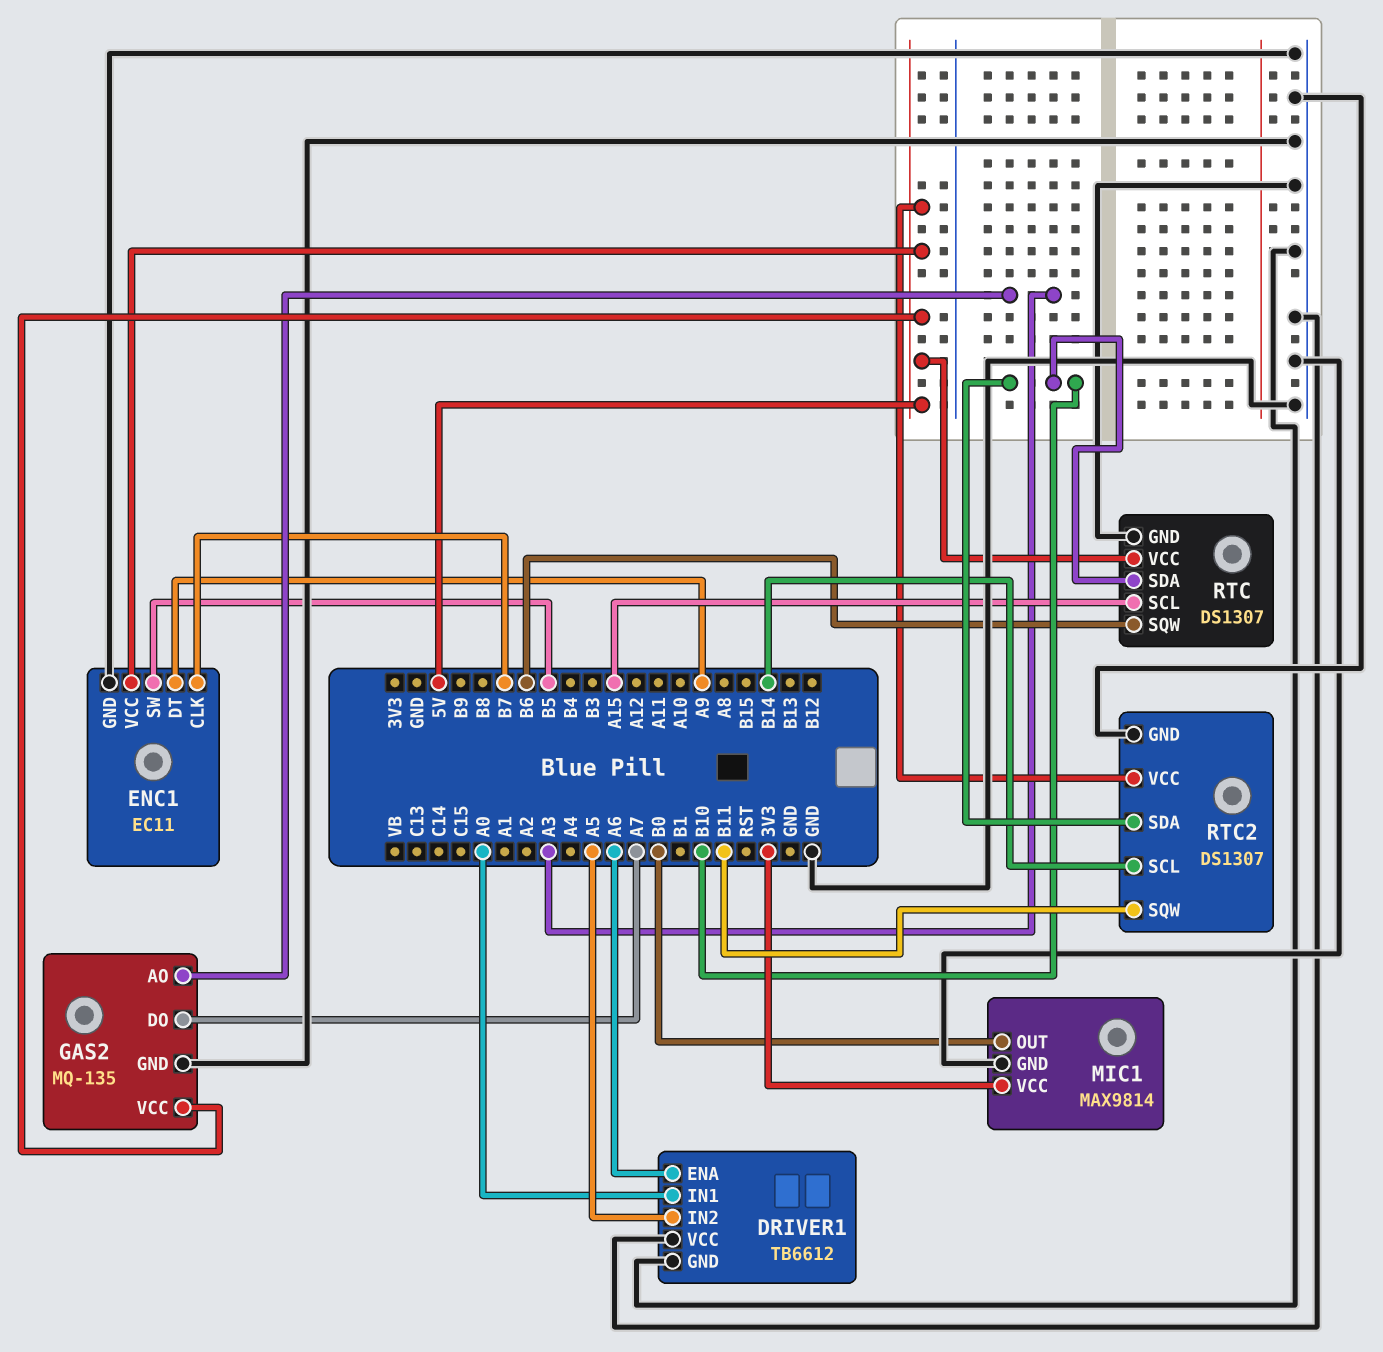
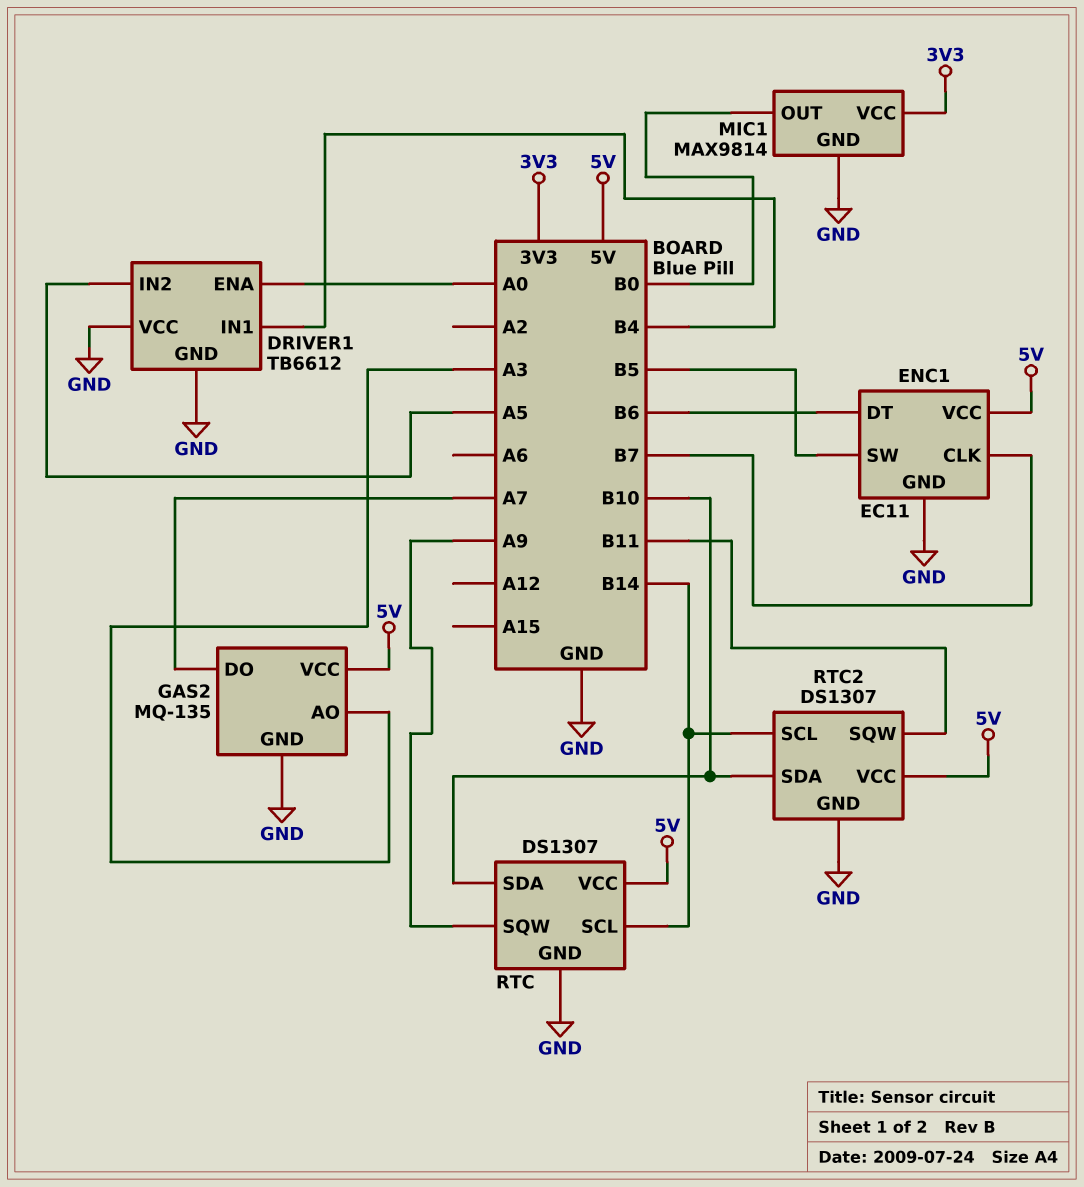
DRIVER1 pin ENA: A6 -> A0
DRIVER1 pin IN1: A0 -> B4
ENC1 pin DT: A9 -> B6
RTC pin SCL: A15 -> B14
RTC pin SQW: B6 -> A9

